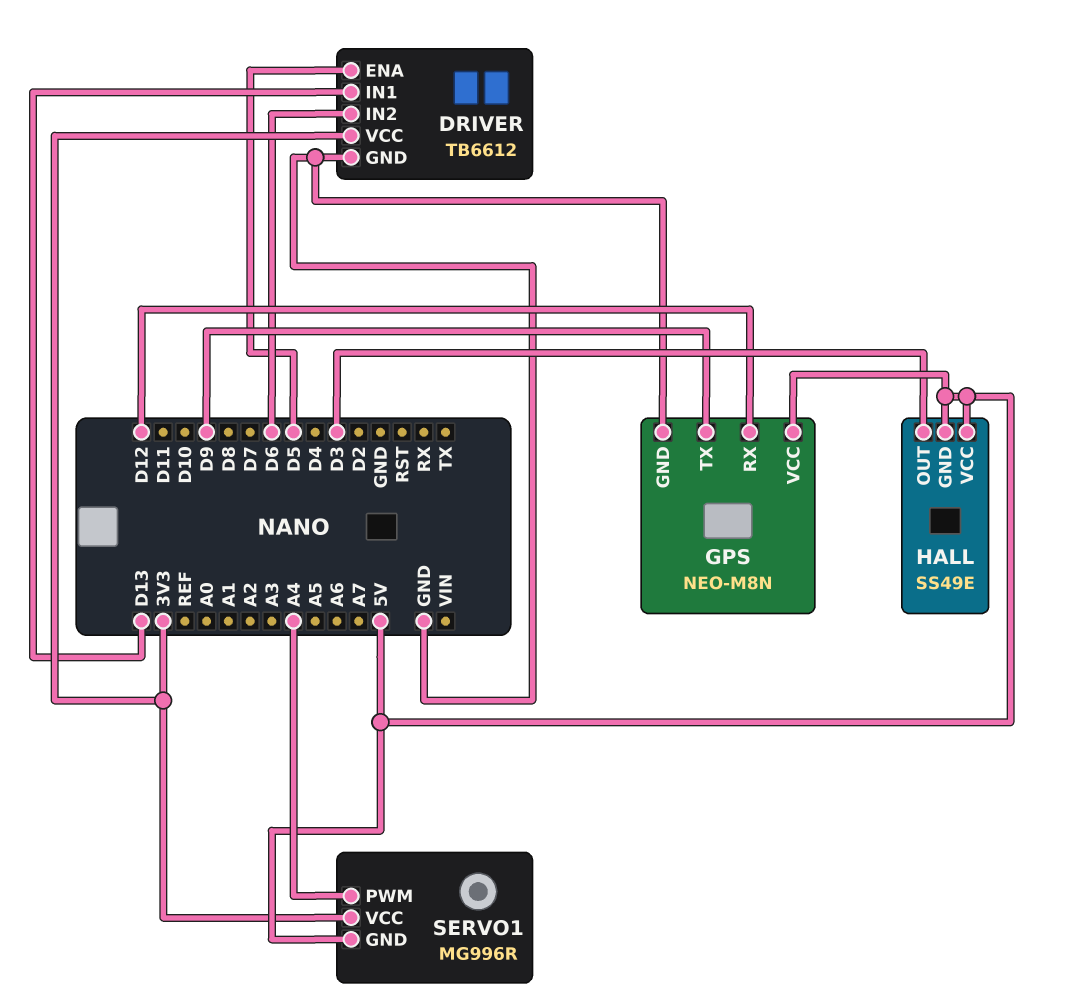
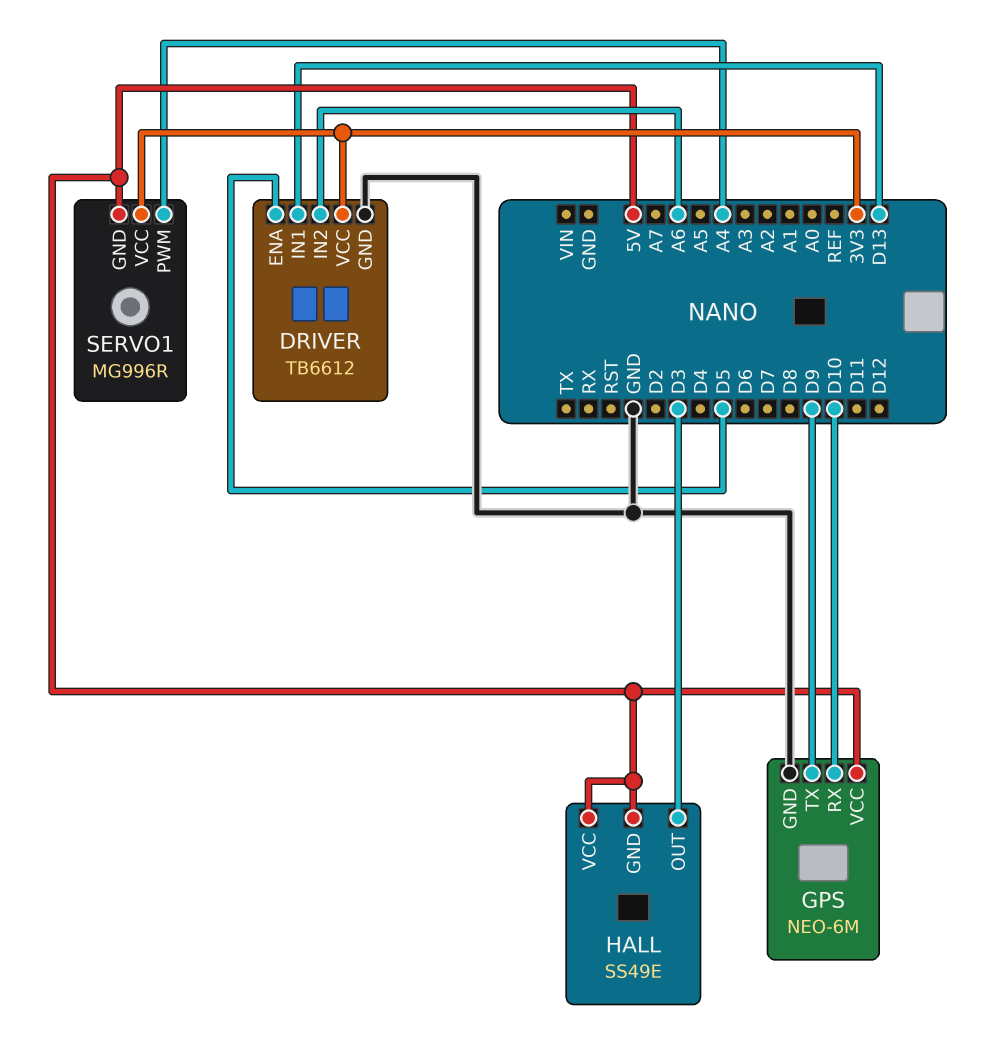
DRIVER pin IN2: D6 -> A6
GPS: NEO-M8N -> NEO-6M
GPS pin RX: D12 -> D10

